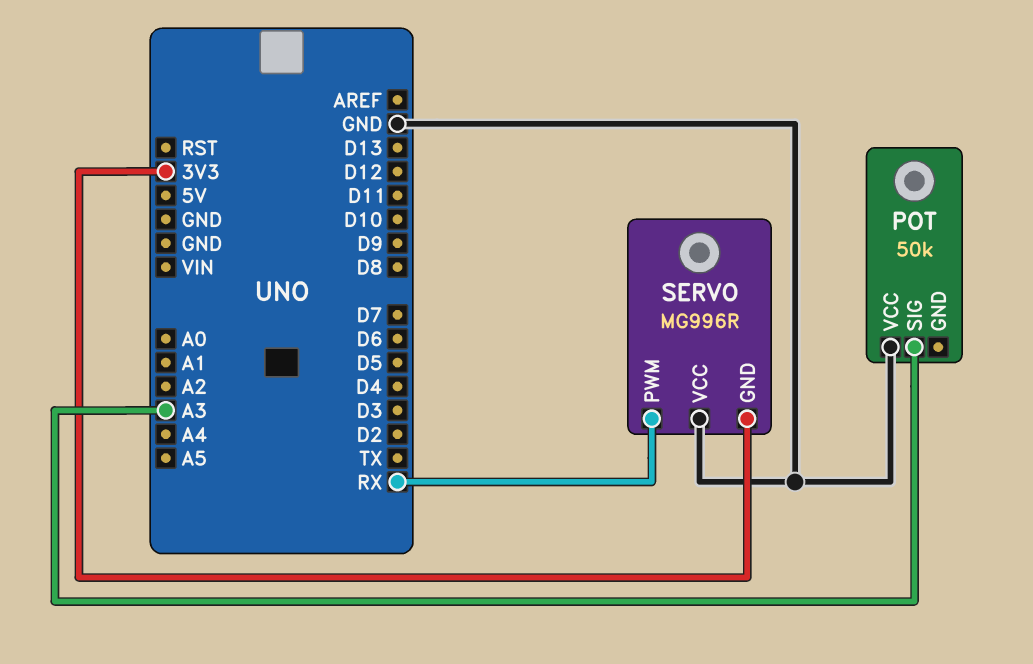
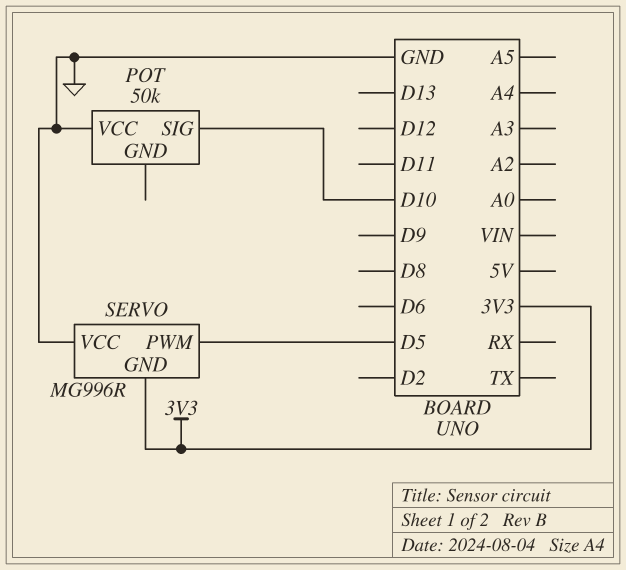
POT pin SIG: A3 -> D10
SERVO pin PWM: RX -> D5

